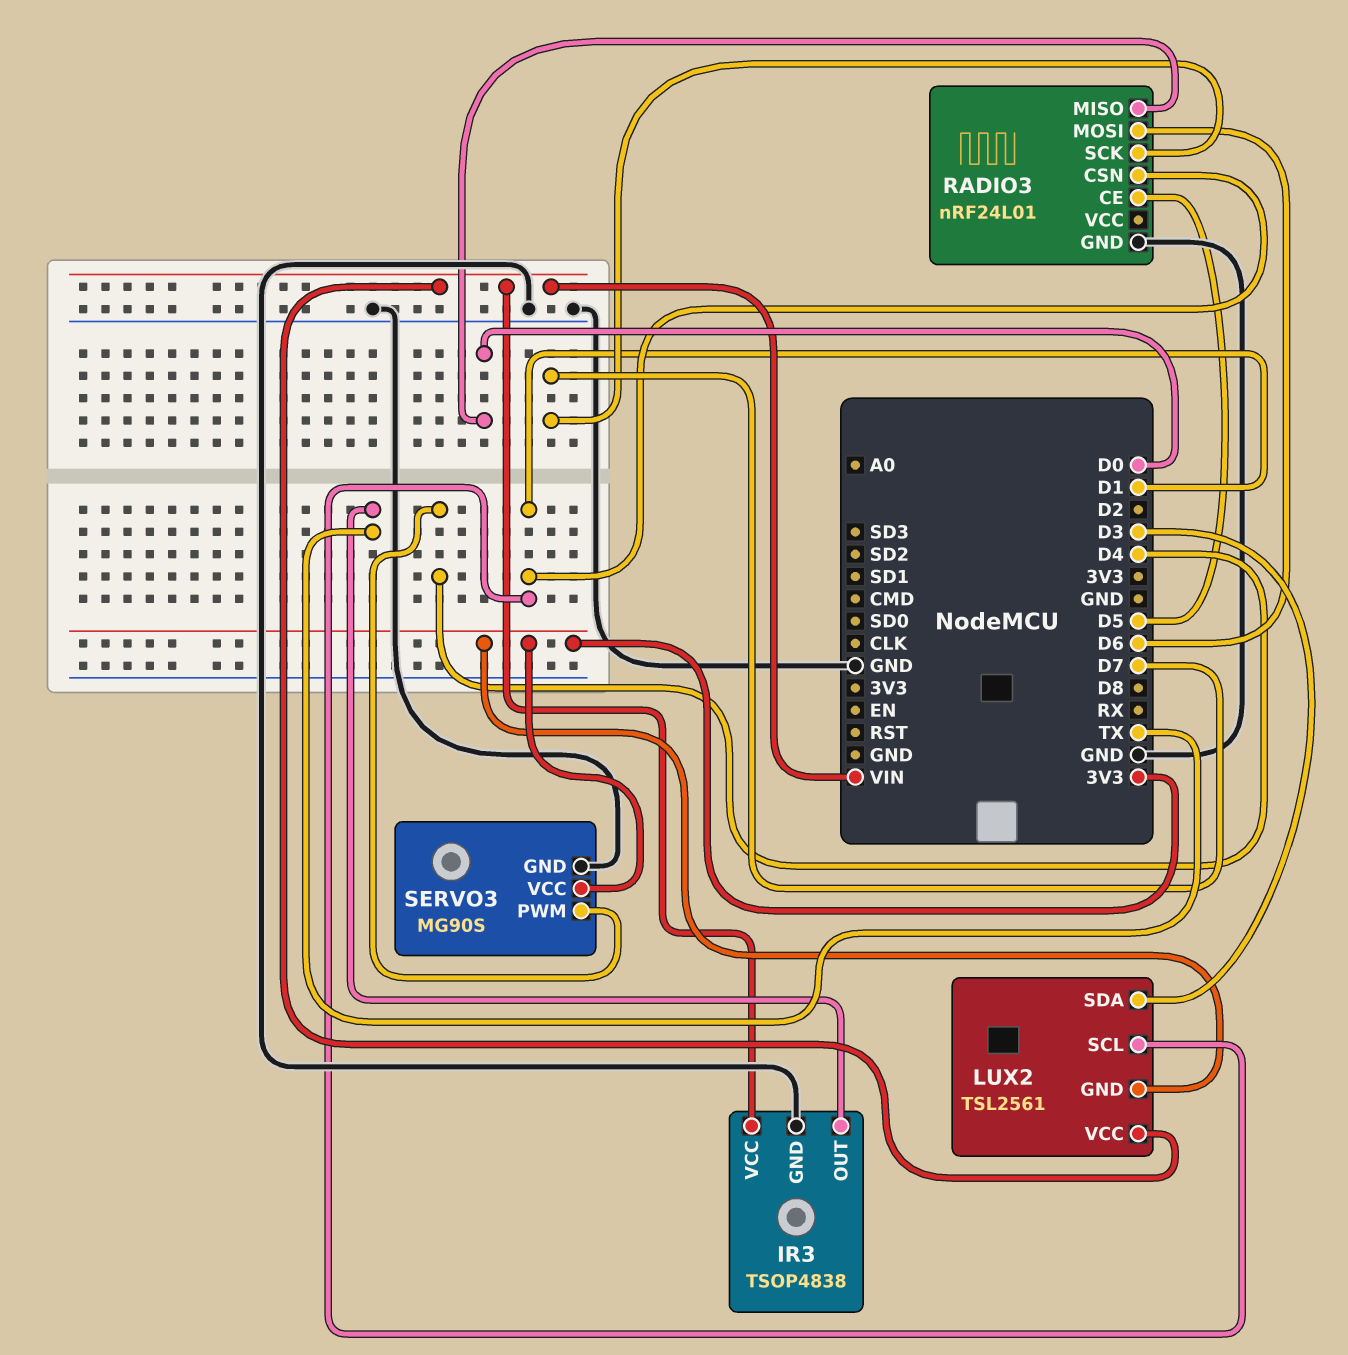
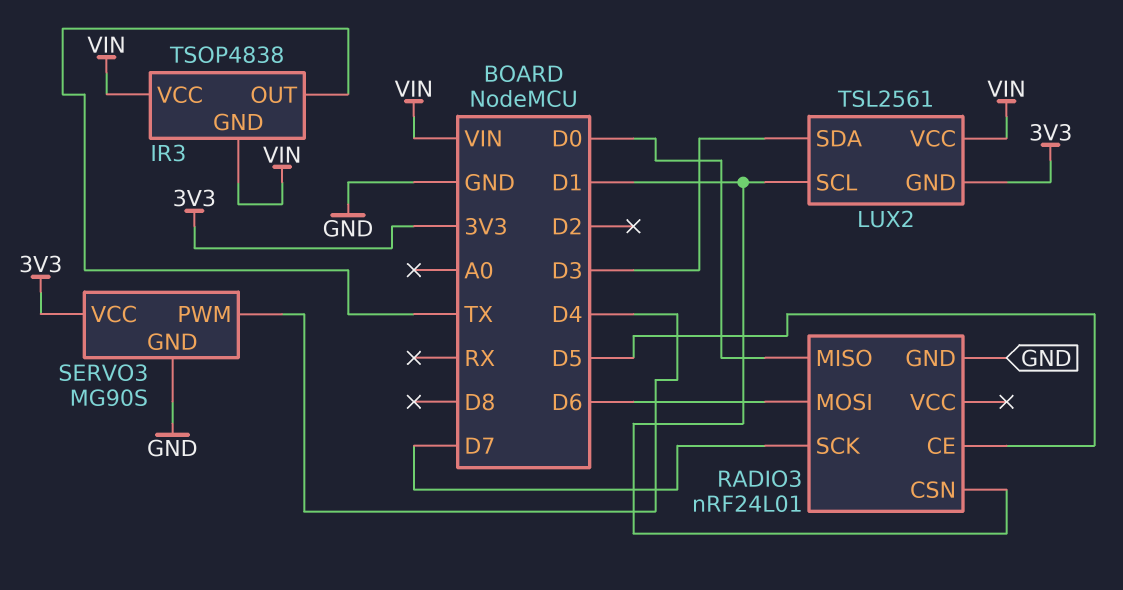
IR3 pin GND: GND -> VIN

